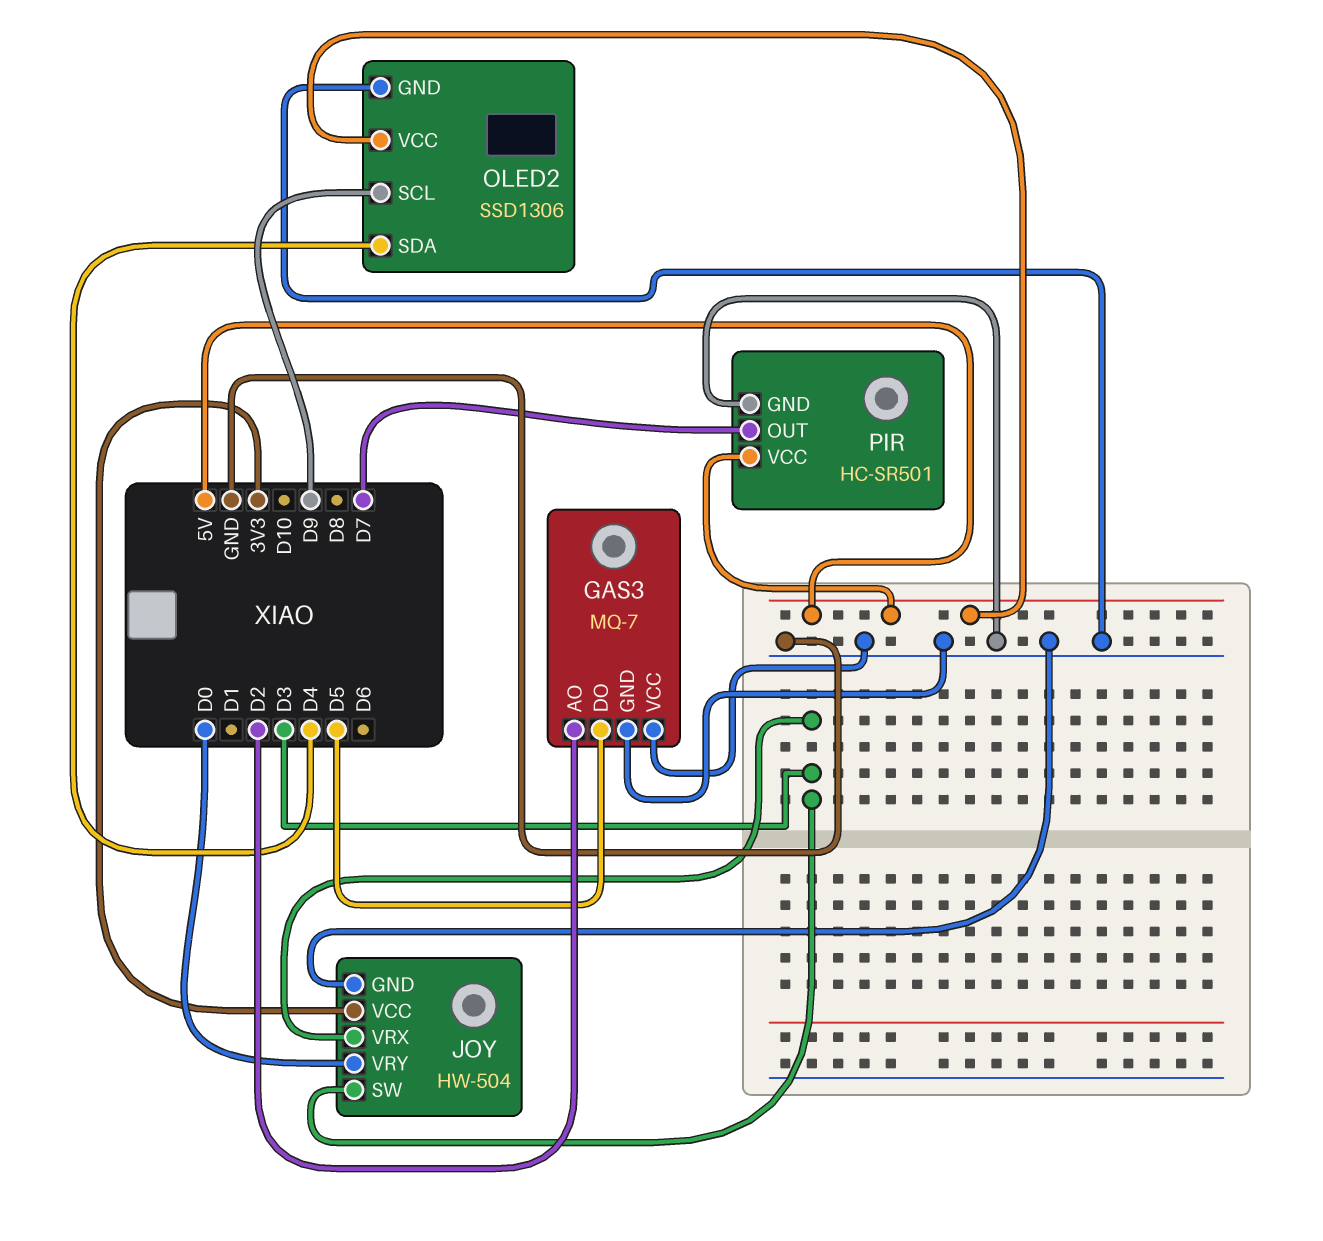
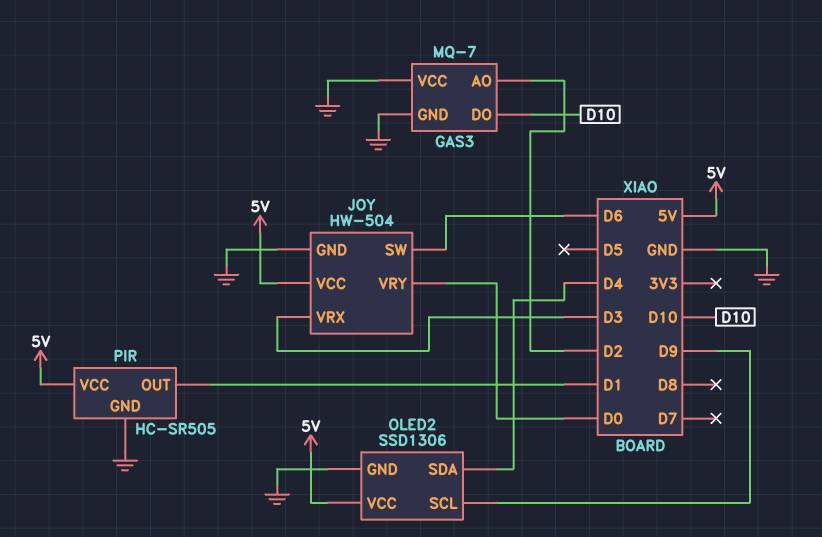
GAS3 pin DO: D5 -> D10
JOY pin SW: D3 -> D6
JOY pin VCC: 3V3 -> 5V
PIR: HC-SR501 -> HC-SR505
PIR pin OUT: D7 -> D1

